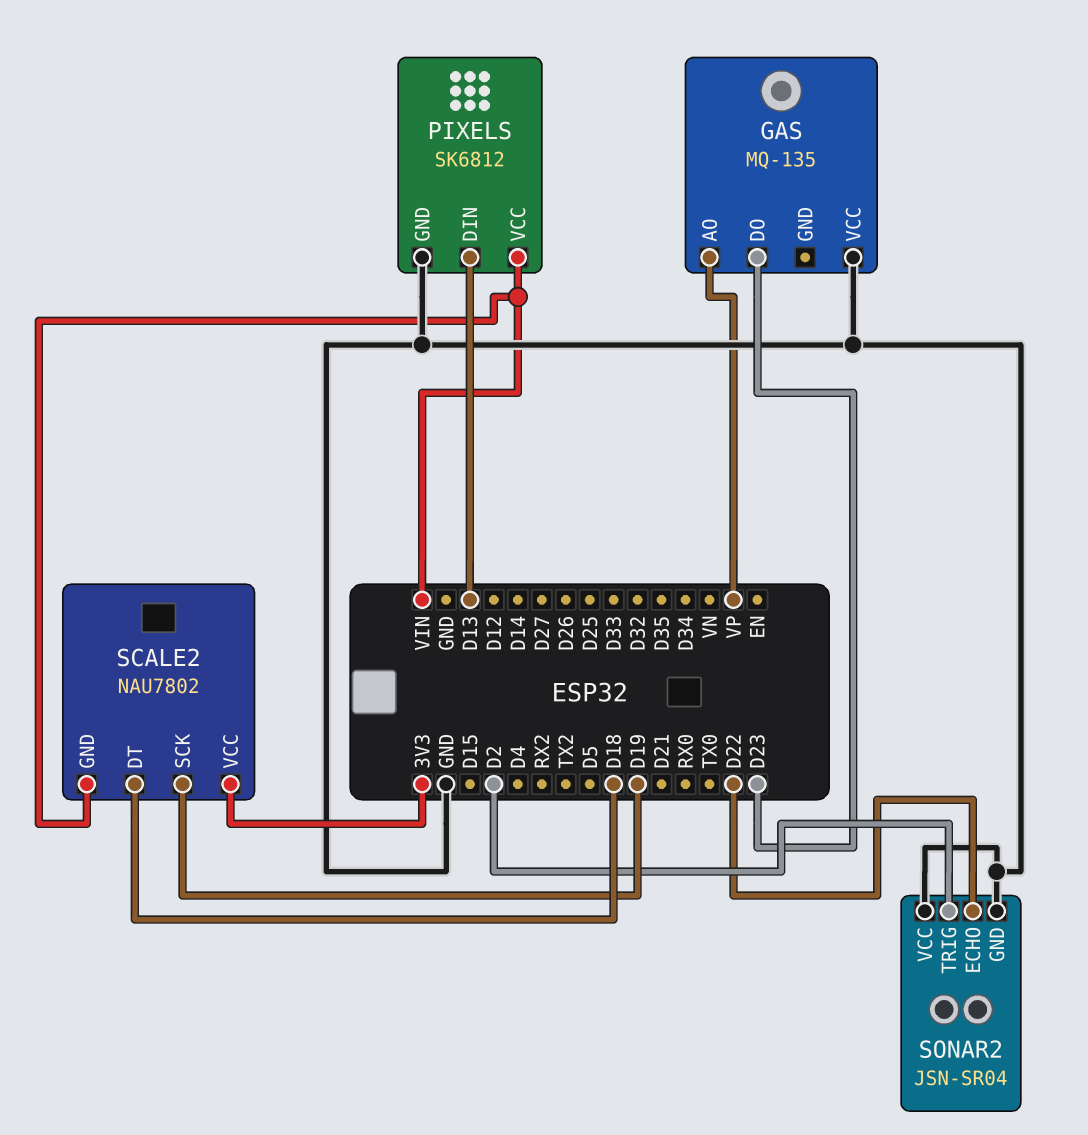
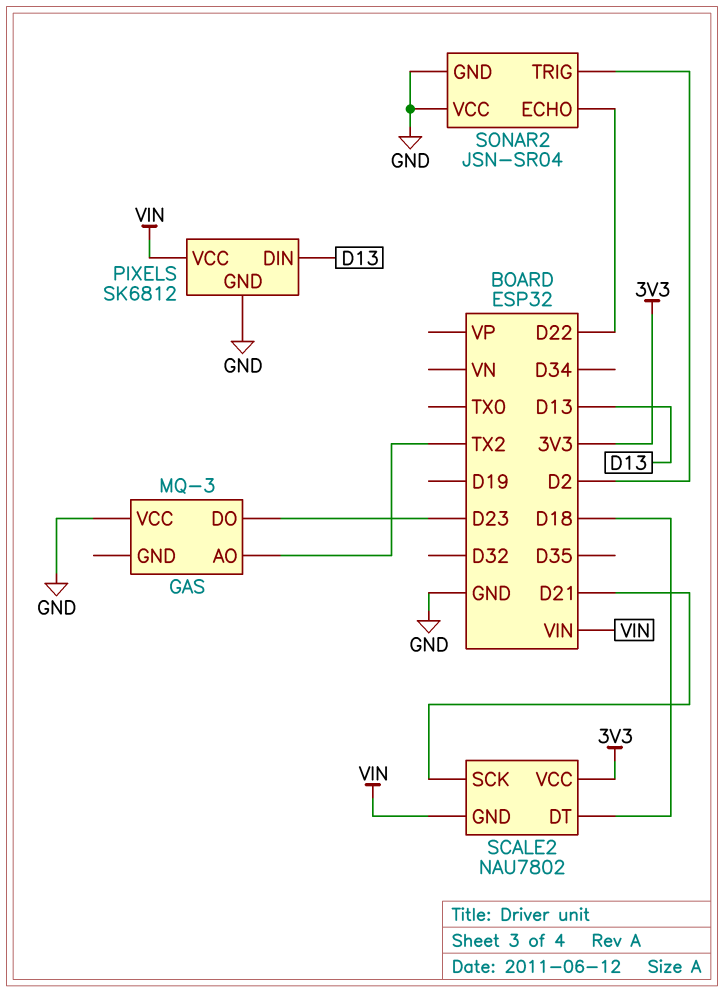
GAS: MQ-135 -> MQ-3
GAS pin AO: VP -> TX2
SCALE2 pin SCK: D19 -> D21

